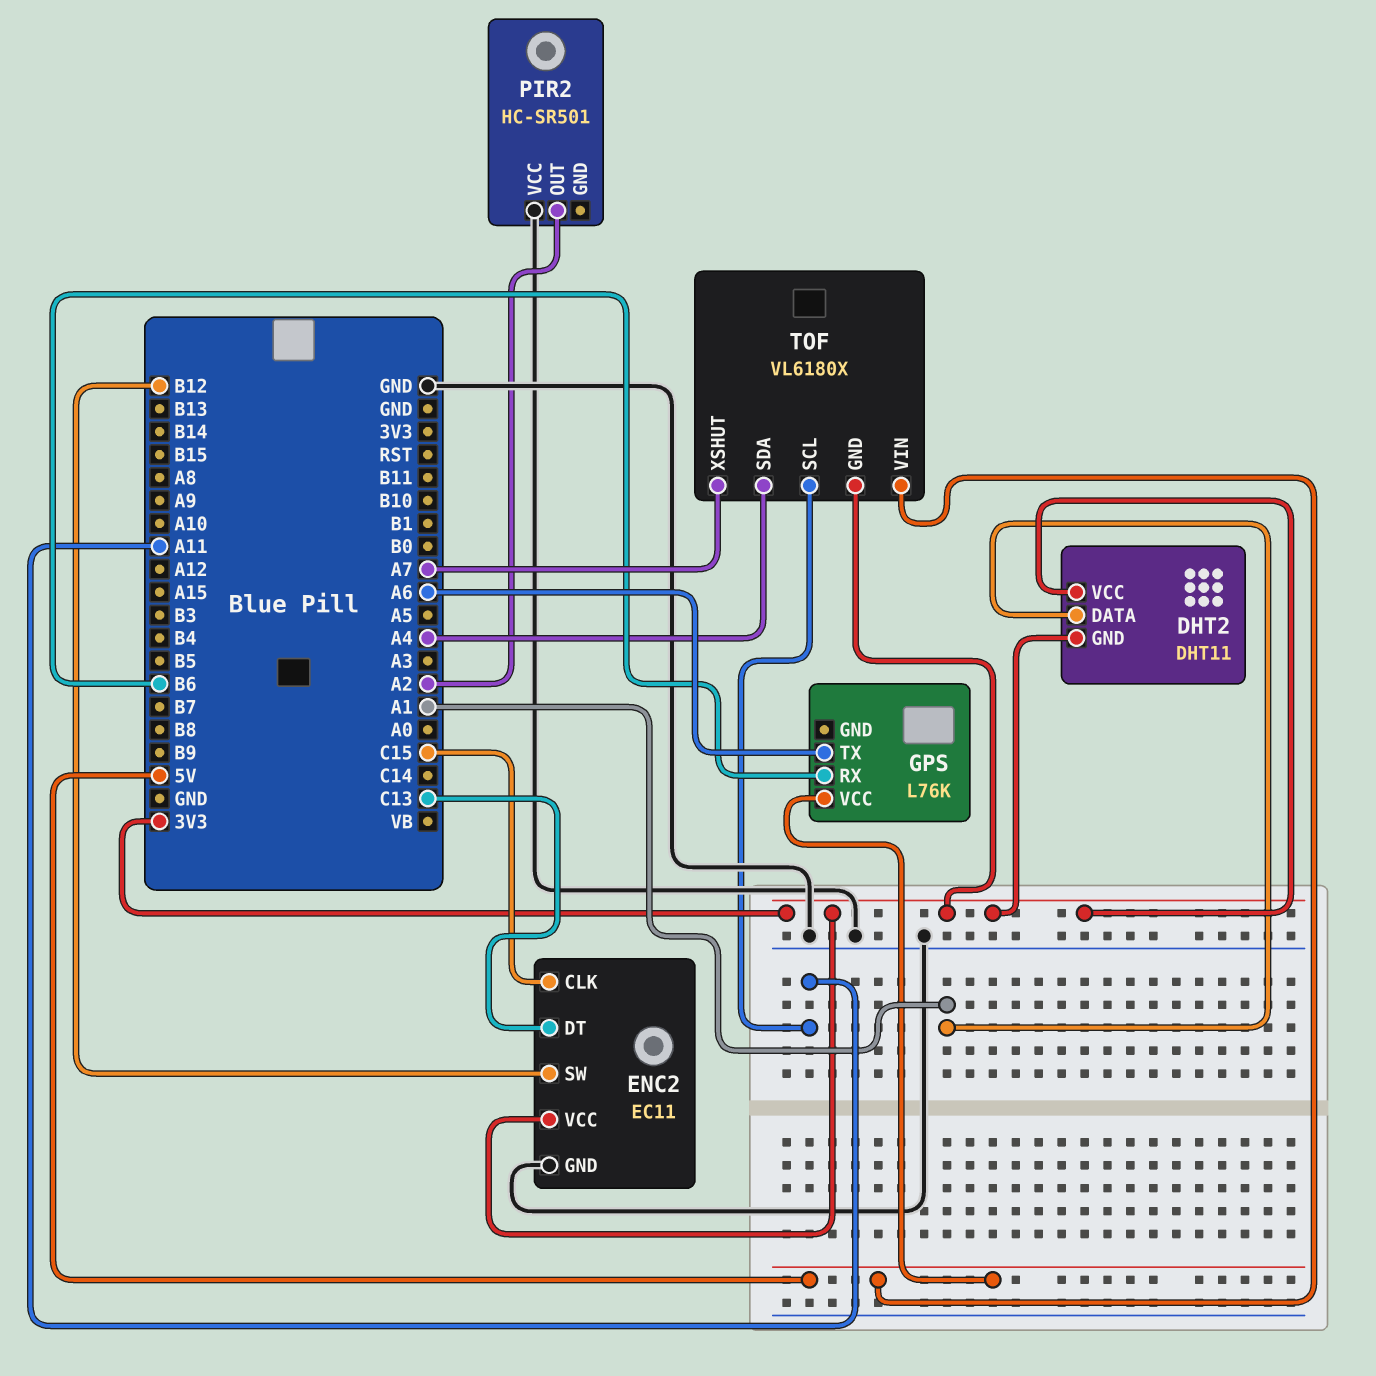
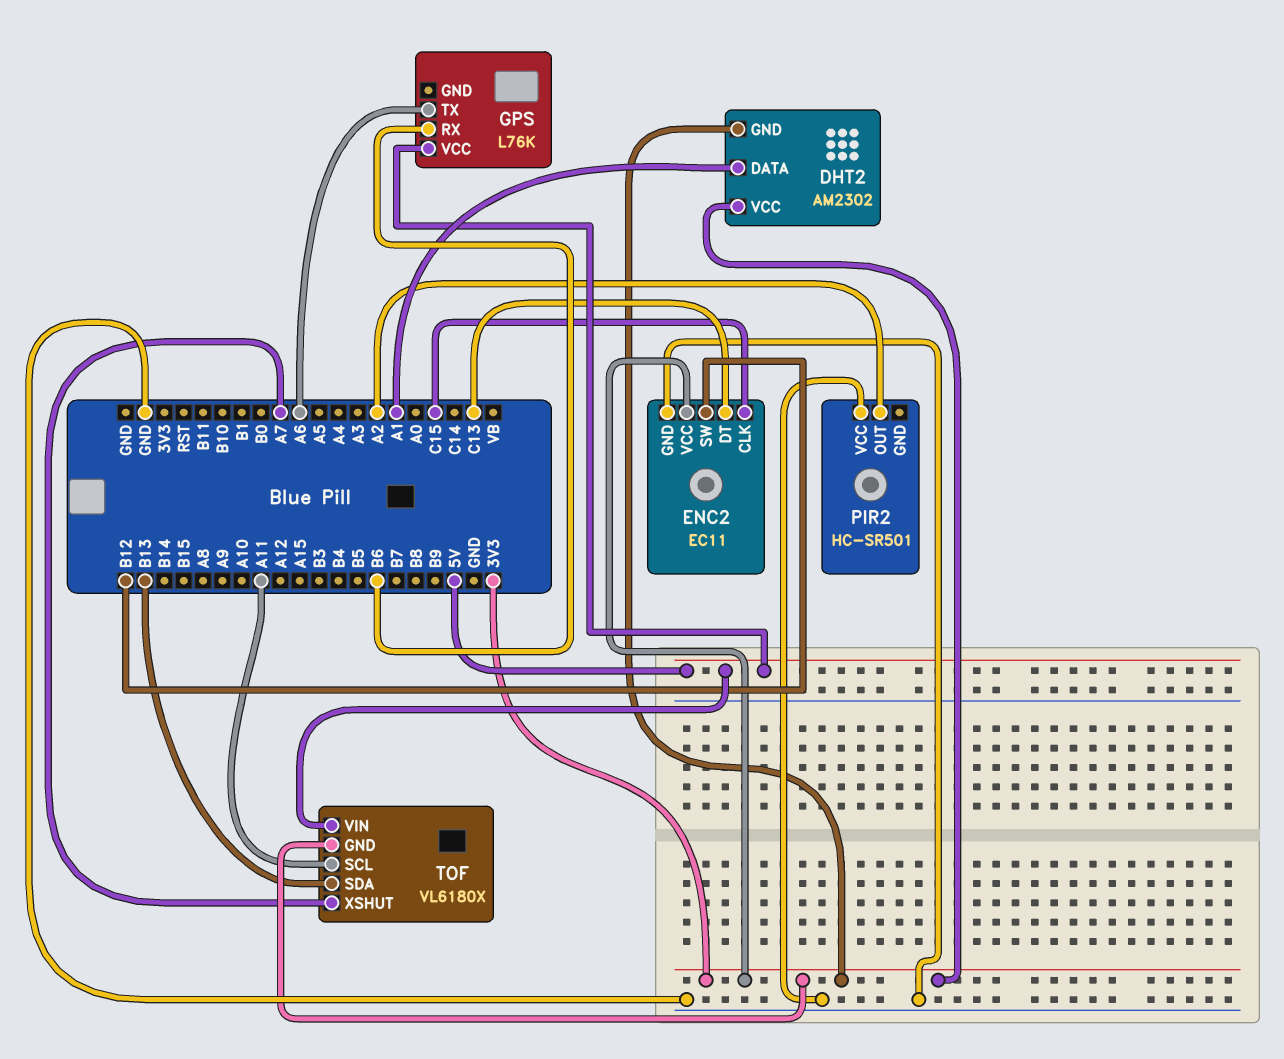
DHT2: DHT11 -> AM2302
TOF pin SDA: A4 -> B13

